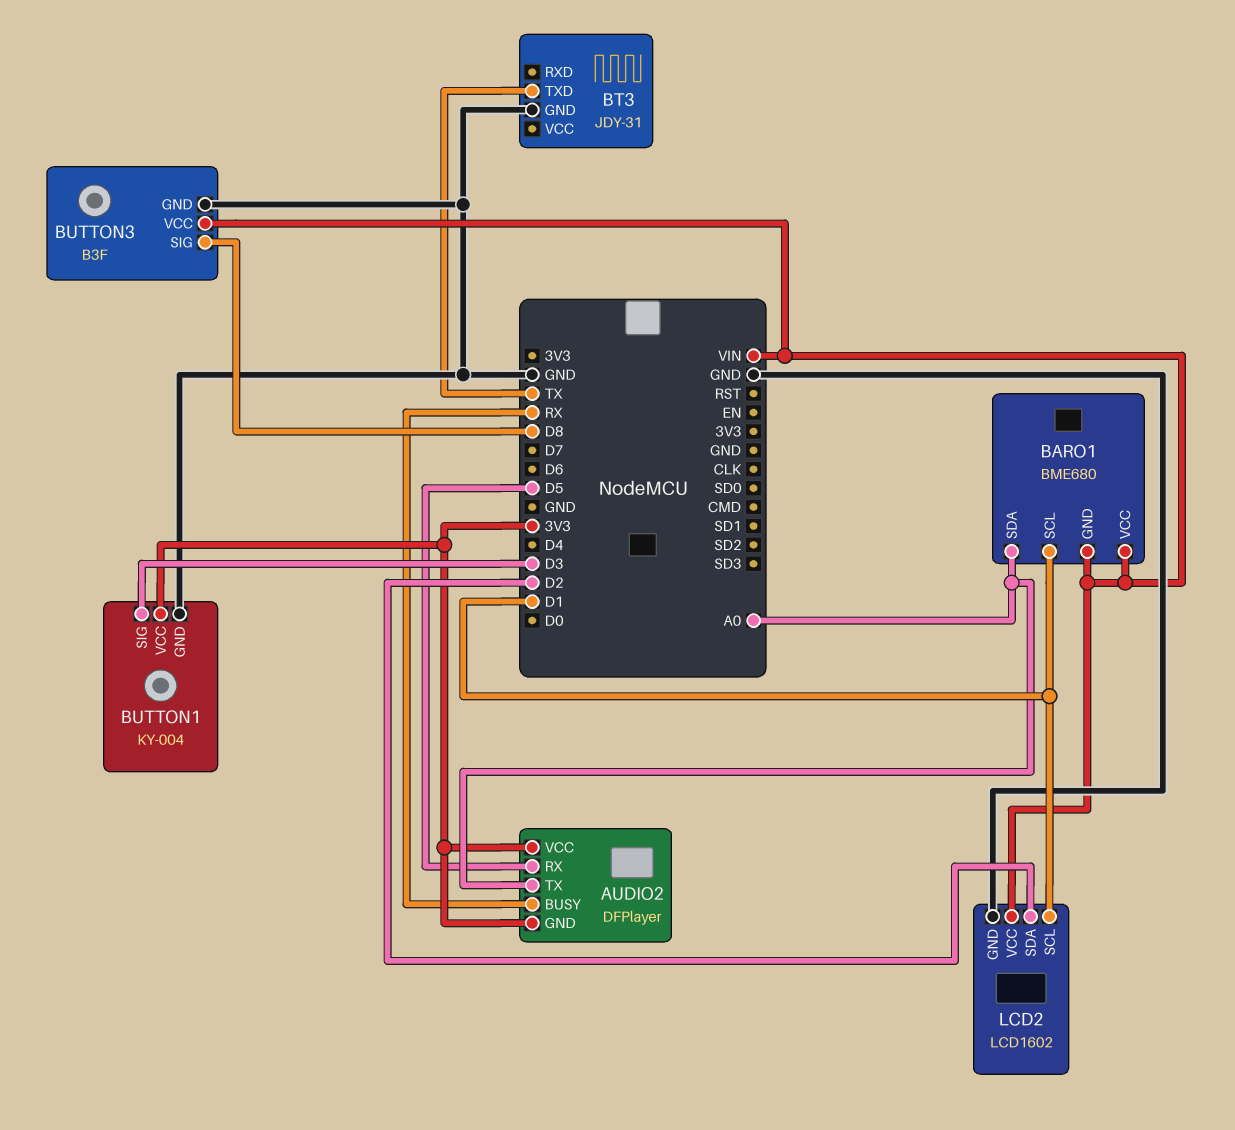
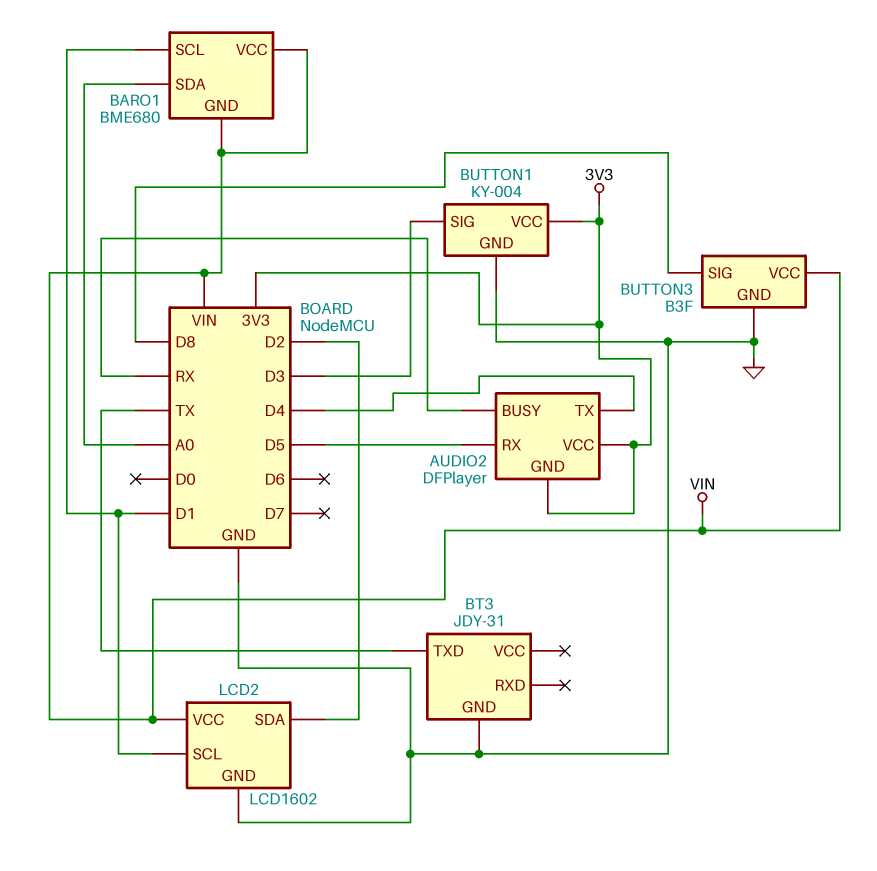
AUDIO2 pin TX: A0 -> D4

